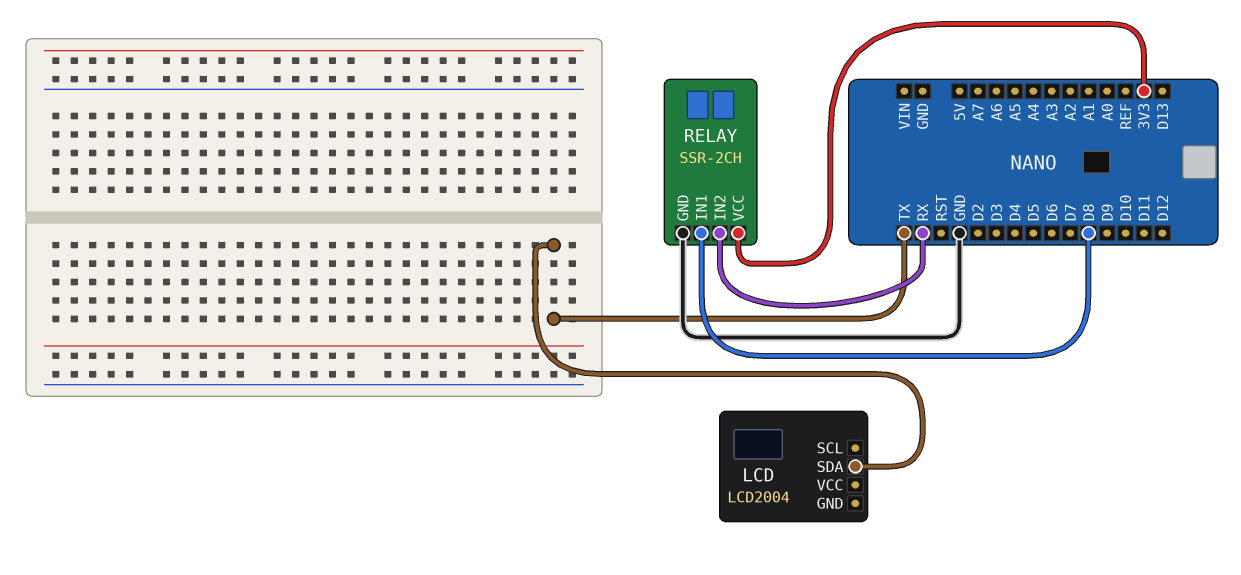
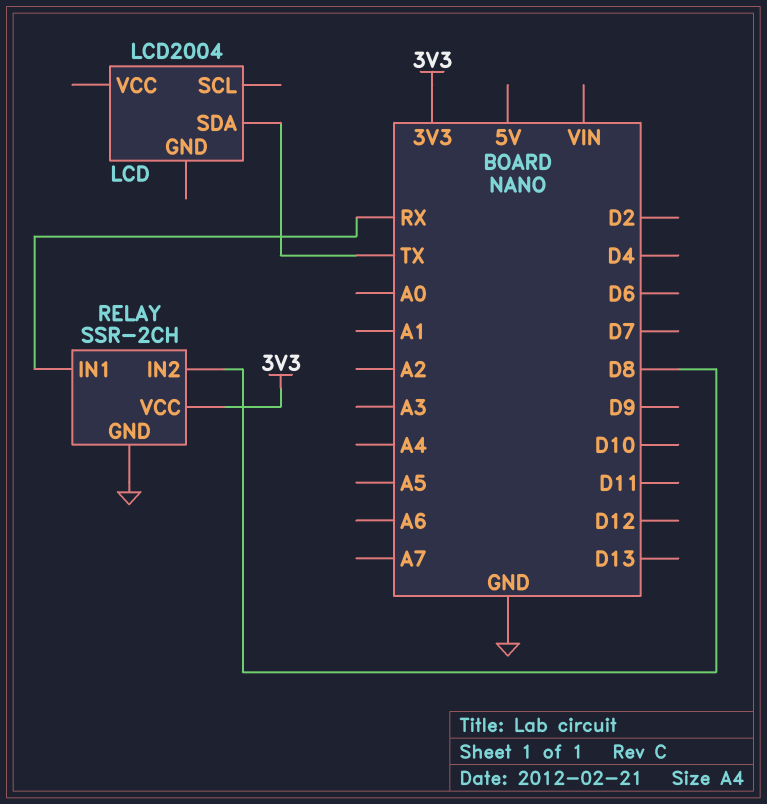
RELAY pin IN1: D8 -> RX
RELAY pin IN2: RX -> D8

